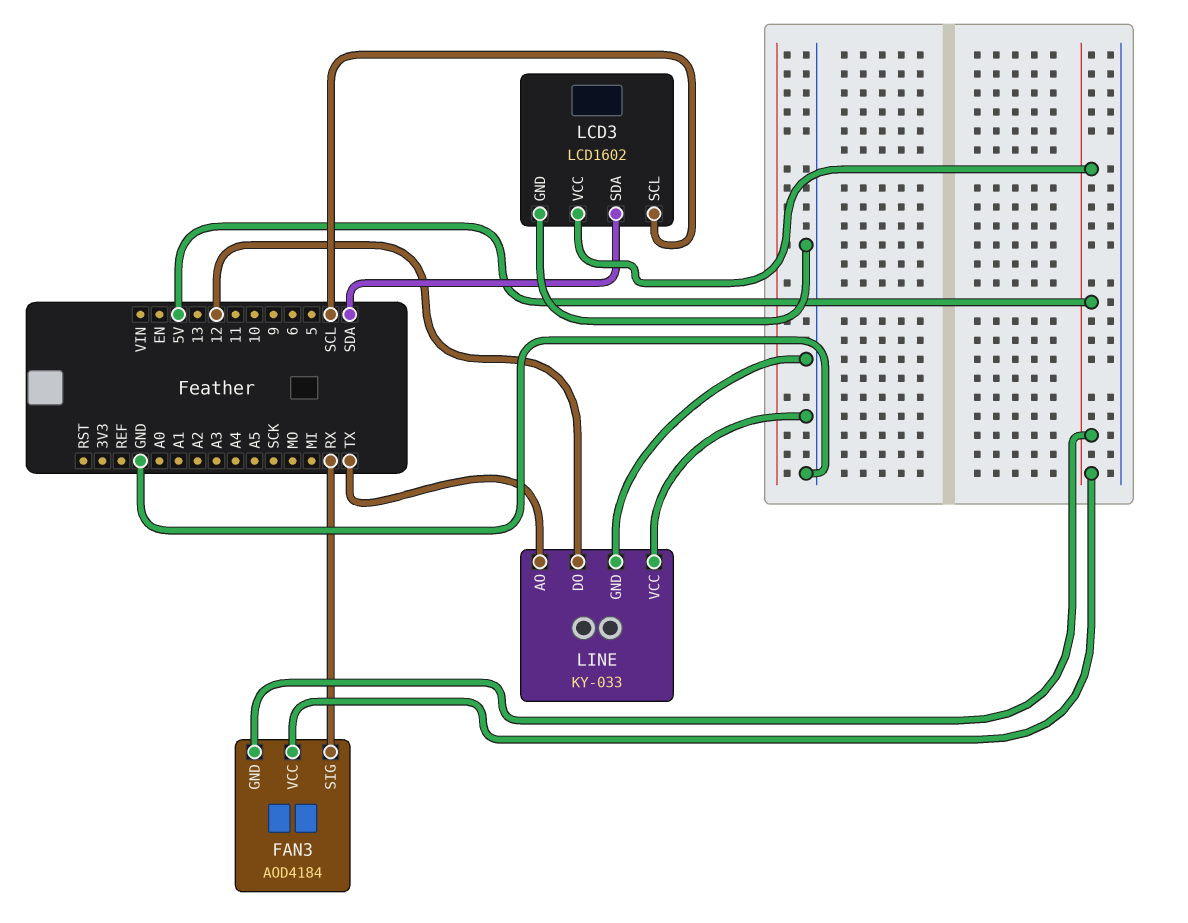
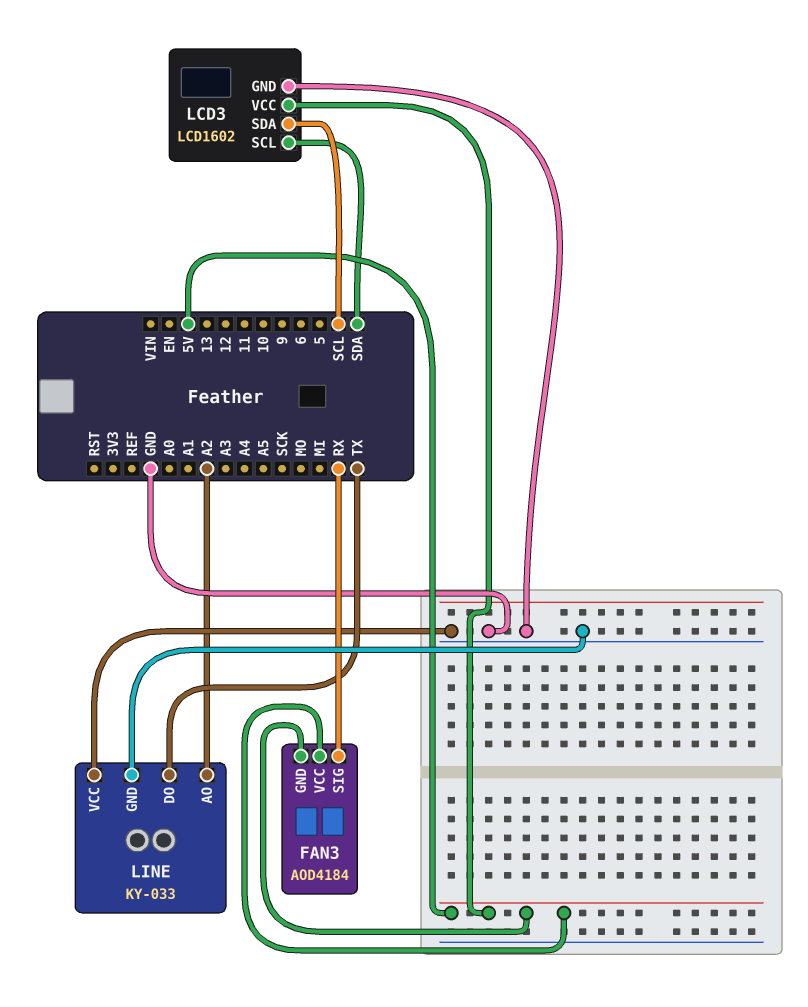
LCD3 pin SCL: SCL -> SDA
LCD3 pin SDA: SDA -> SCL
LINE pin AO: TX -> A2
LINE pin DO: 12 -> TX

